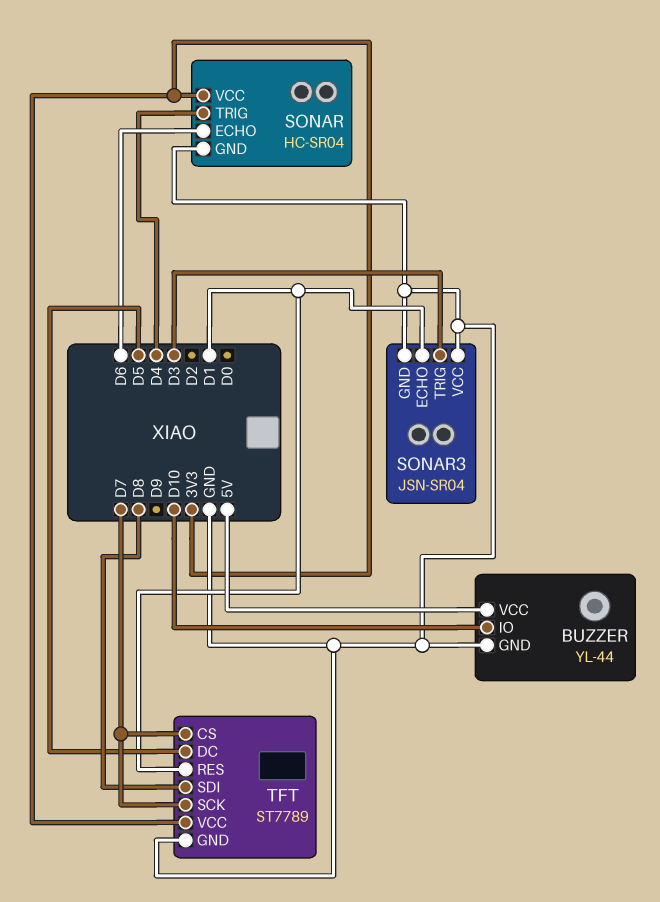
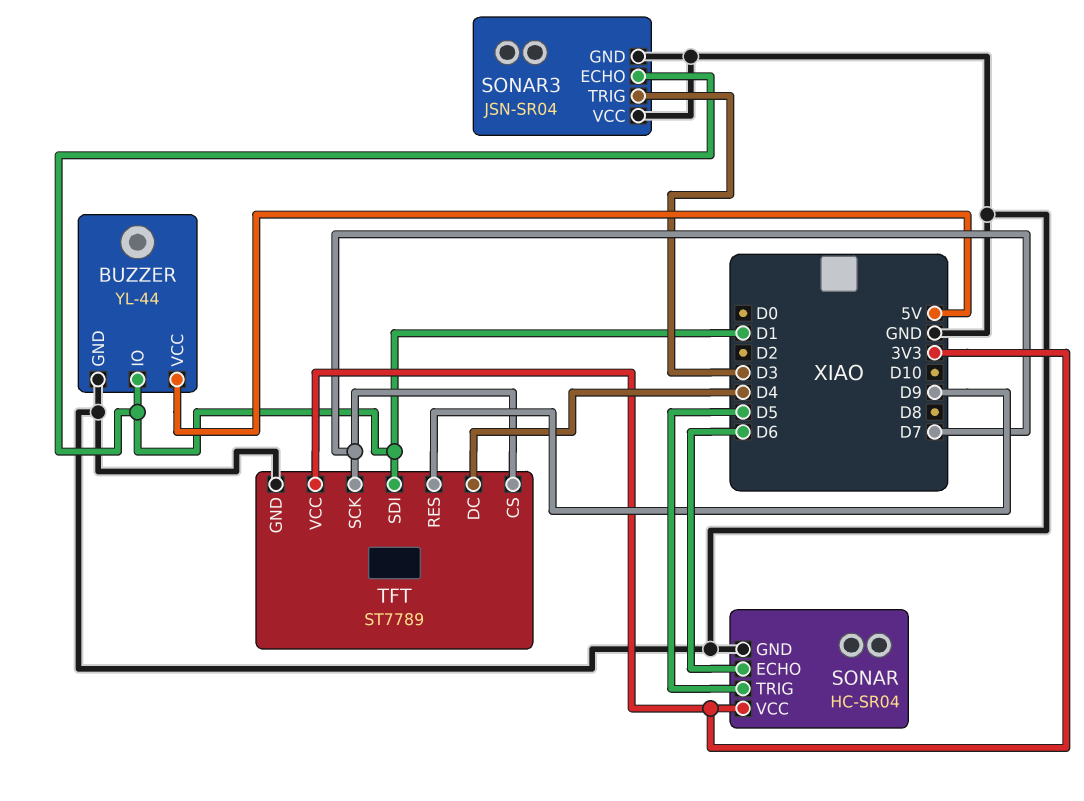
BUZZER pin IO: D10 -> D1
SONAR pin TRIG: D4 -> D5
TFT pin DC: D5 -> D4
TFT pin RES: D1 -> D9
TFT pin SDI: D8 -> D1

